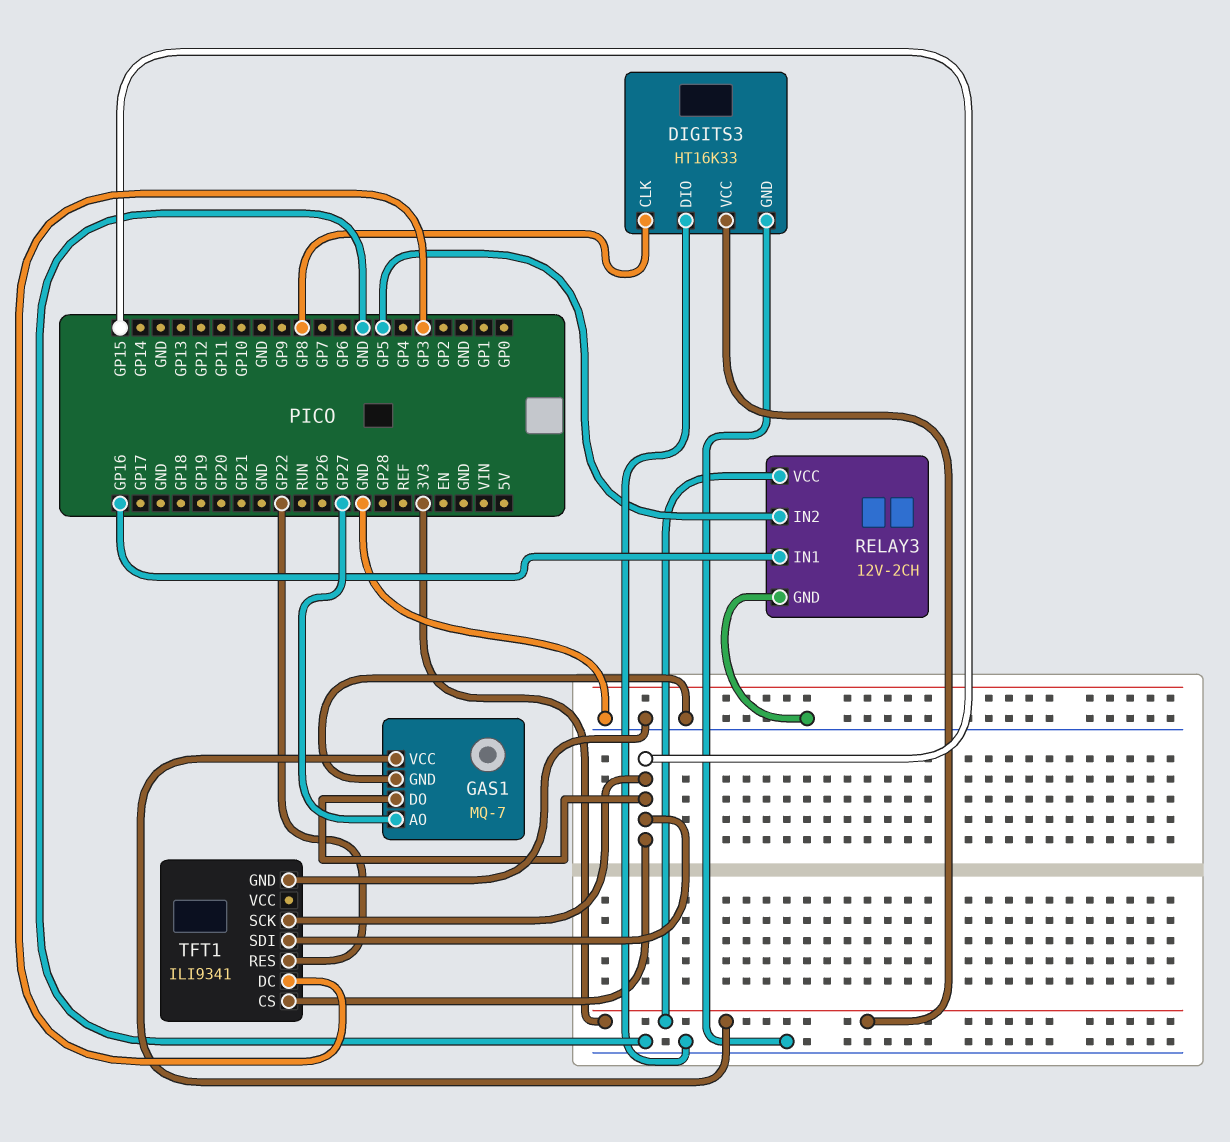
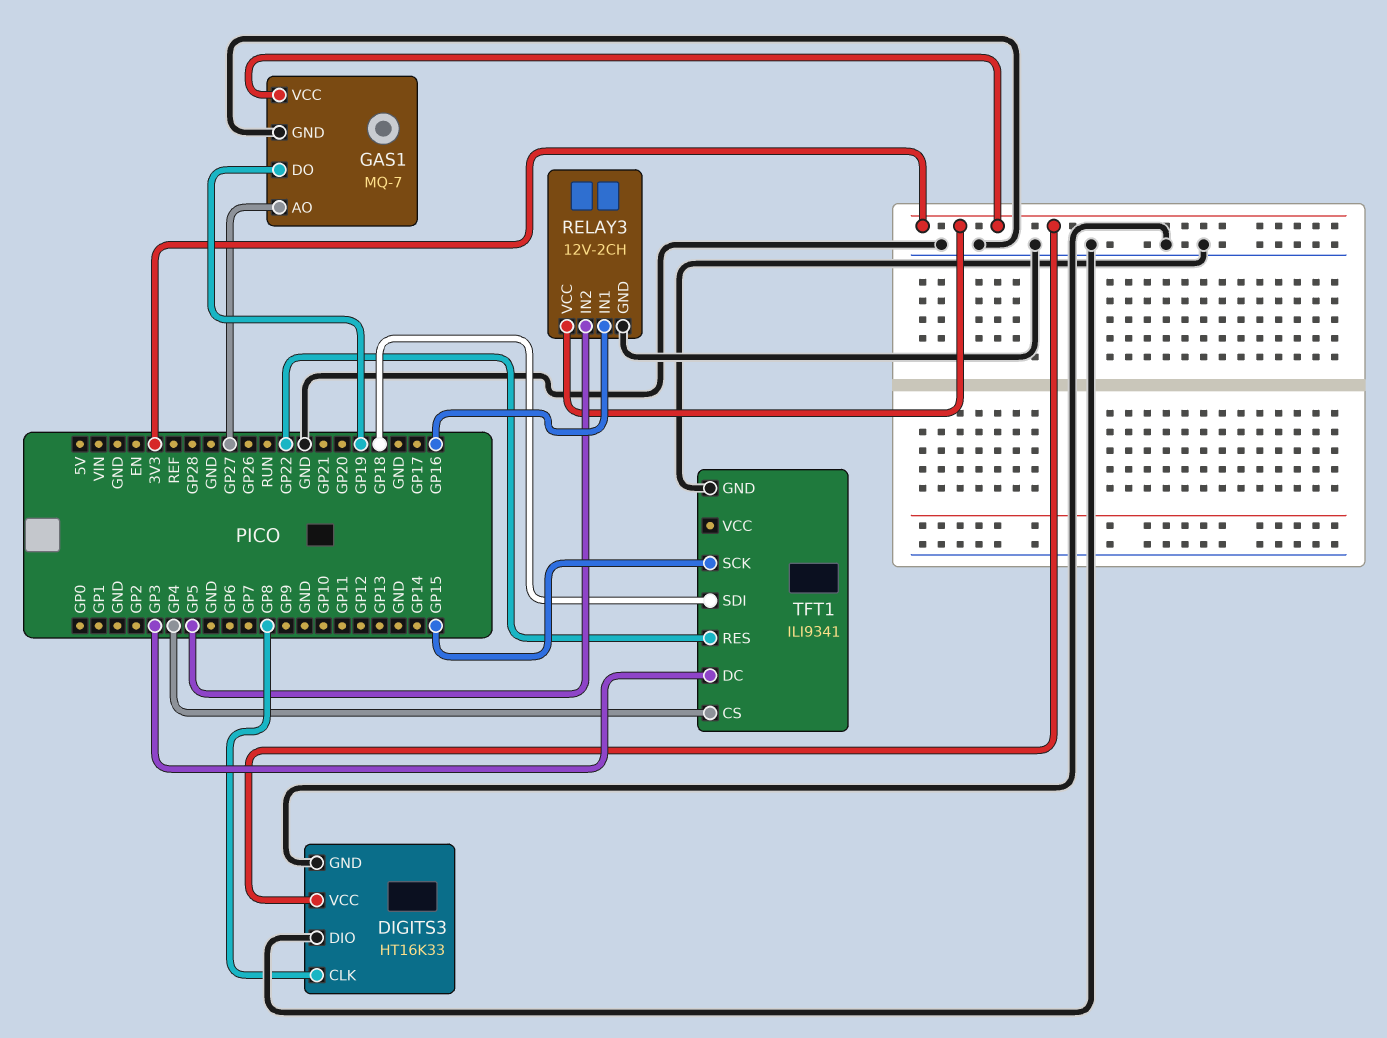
GAS1 pin DO: GP15 -> GP19
TFT1 pin CS: GP15 -> GP4
TFT1 pin SDI: GP15 -> GP18

